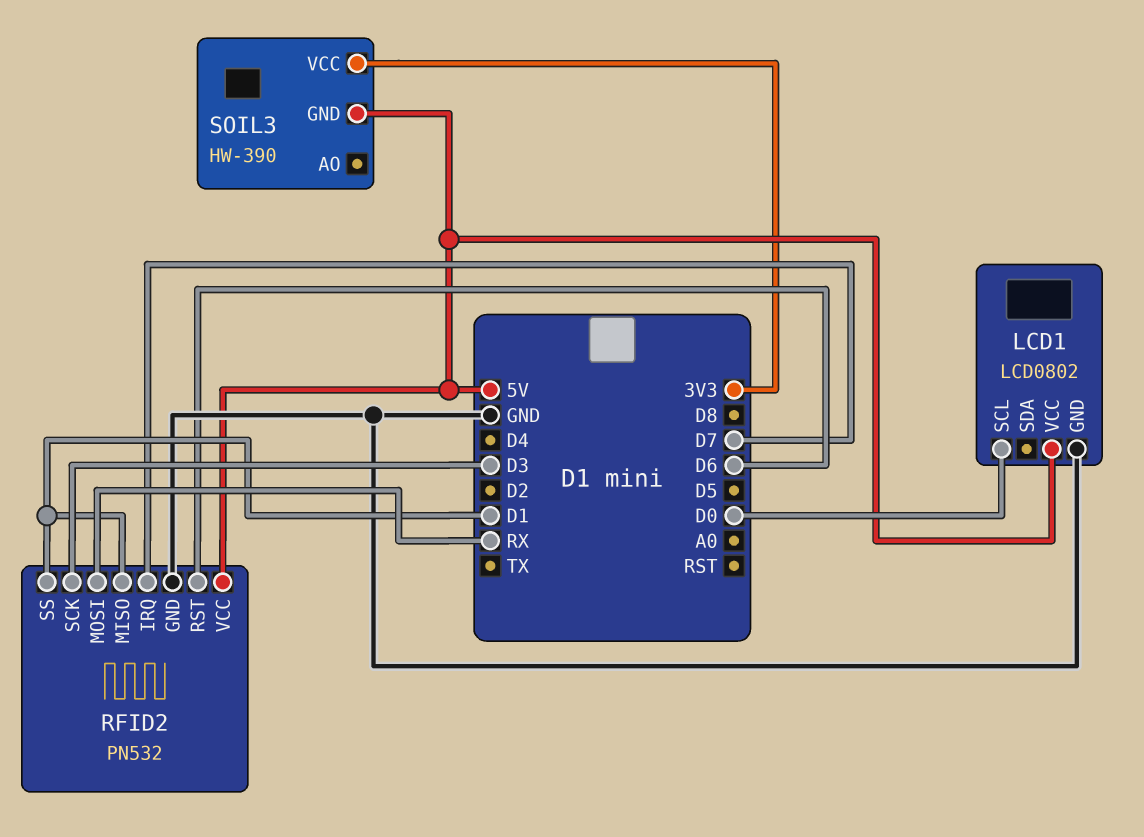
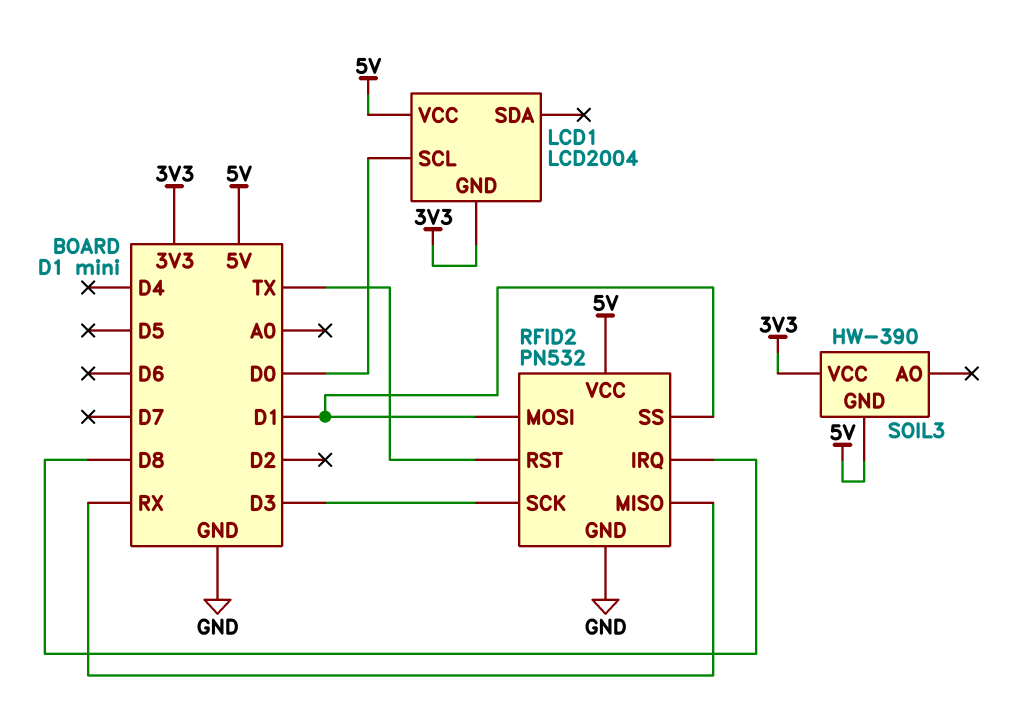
LCD1: LCD0802 -> LCD2004
LCD1 pin GND: GND -> 3V3
RFID2 pin IRQ: D7 -> D8
RFID2 pin MISO: D1 -> RX
RFID2 pin MOSI: RX -> D1
RFID2 pin RST: D6 -> TX

